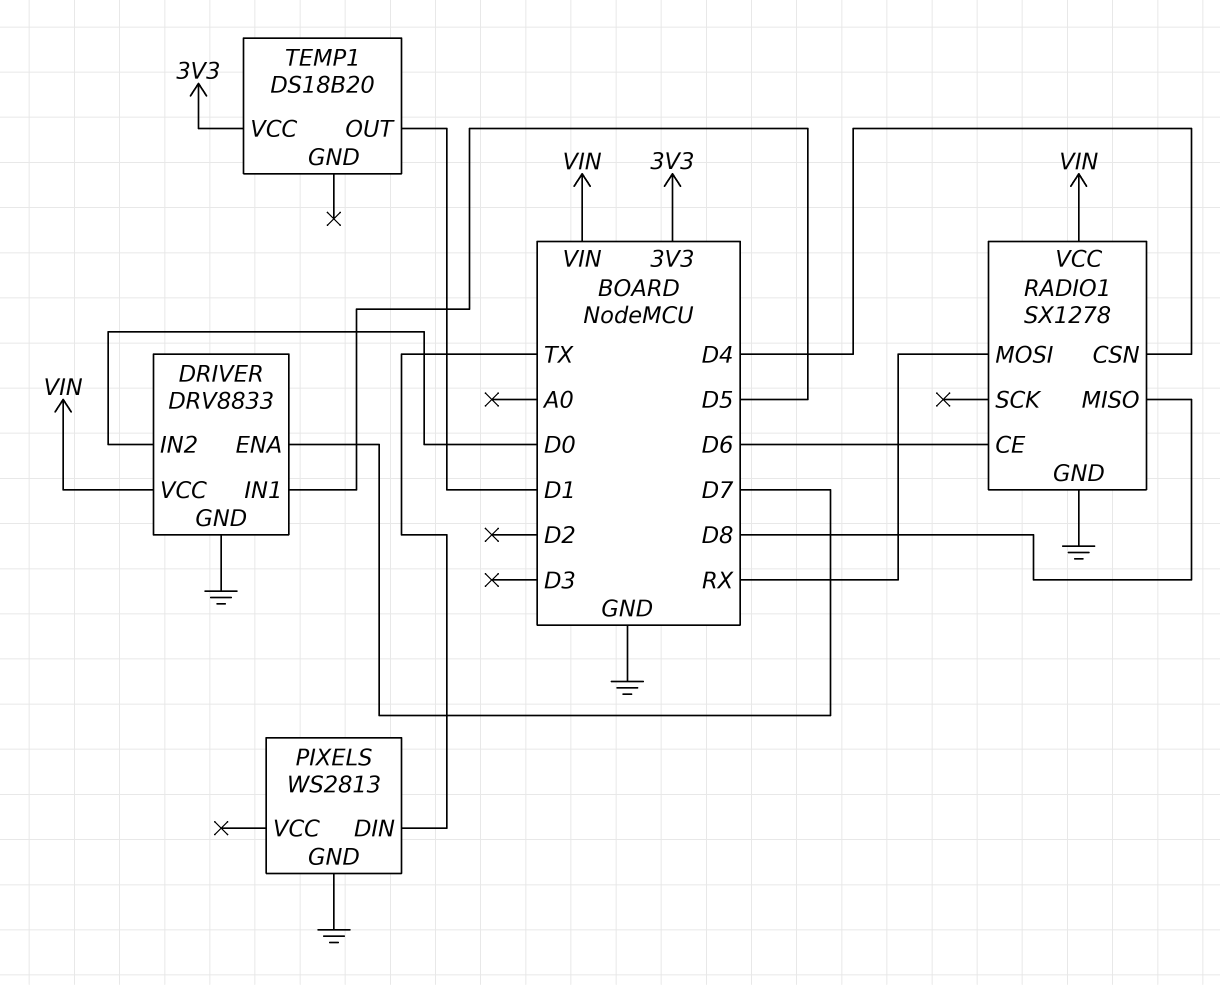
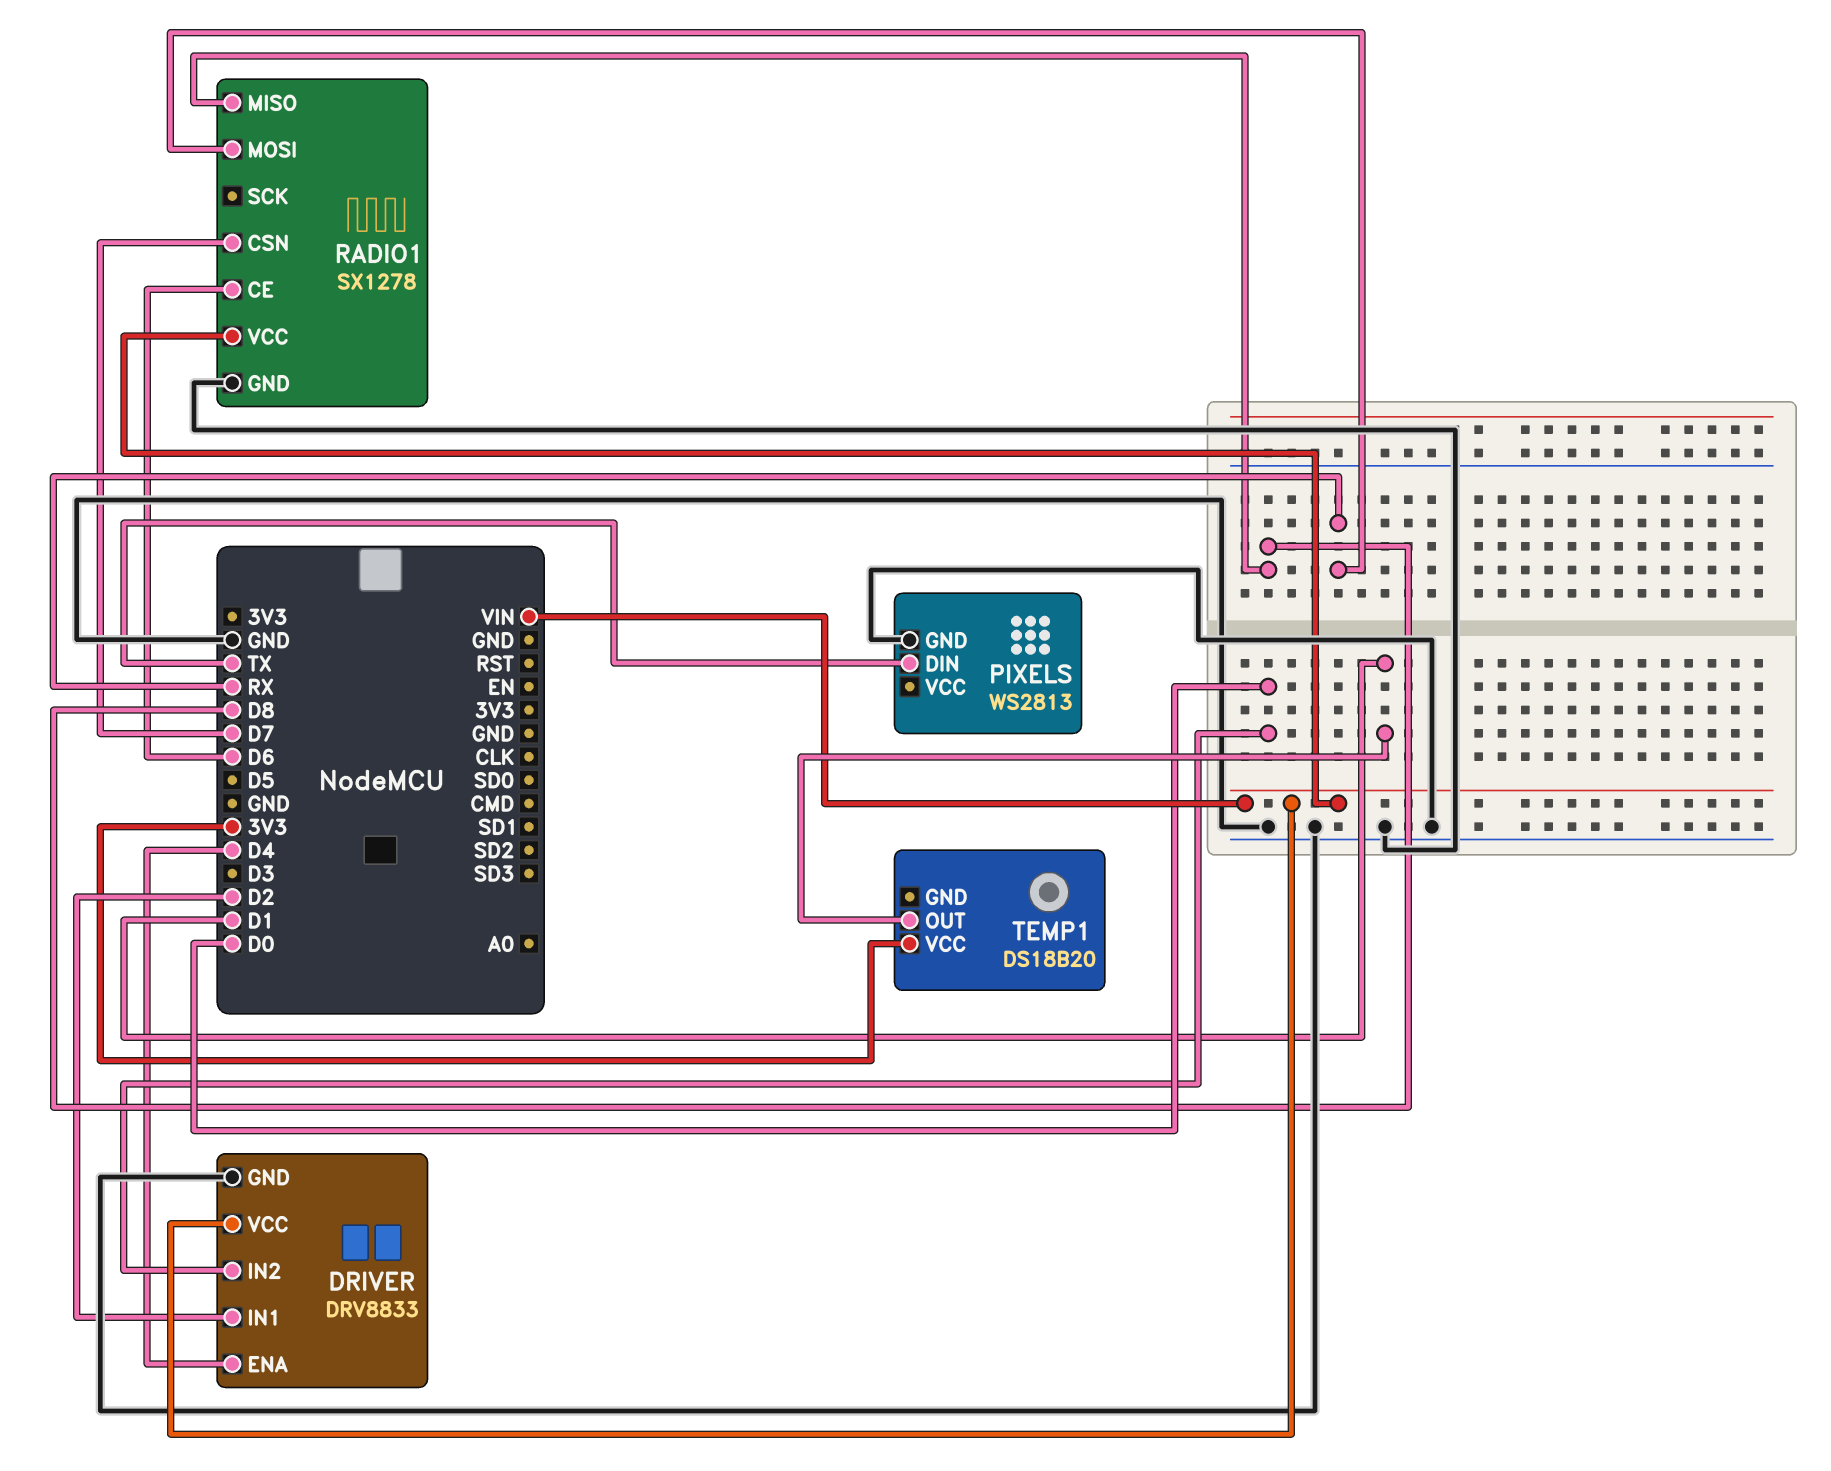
DRIVER pin ENA: D7 -> D4
DRIVER pin IN1: D5 -> D2
RADIO1 pin CSN: D4 -> D7

